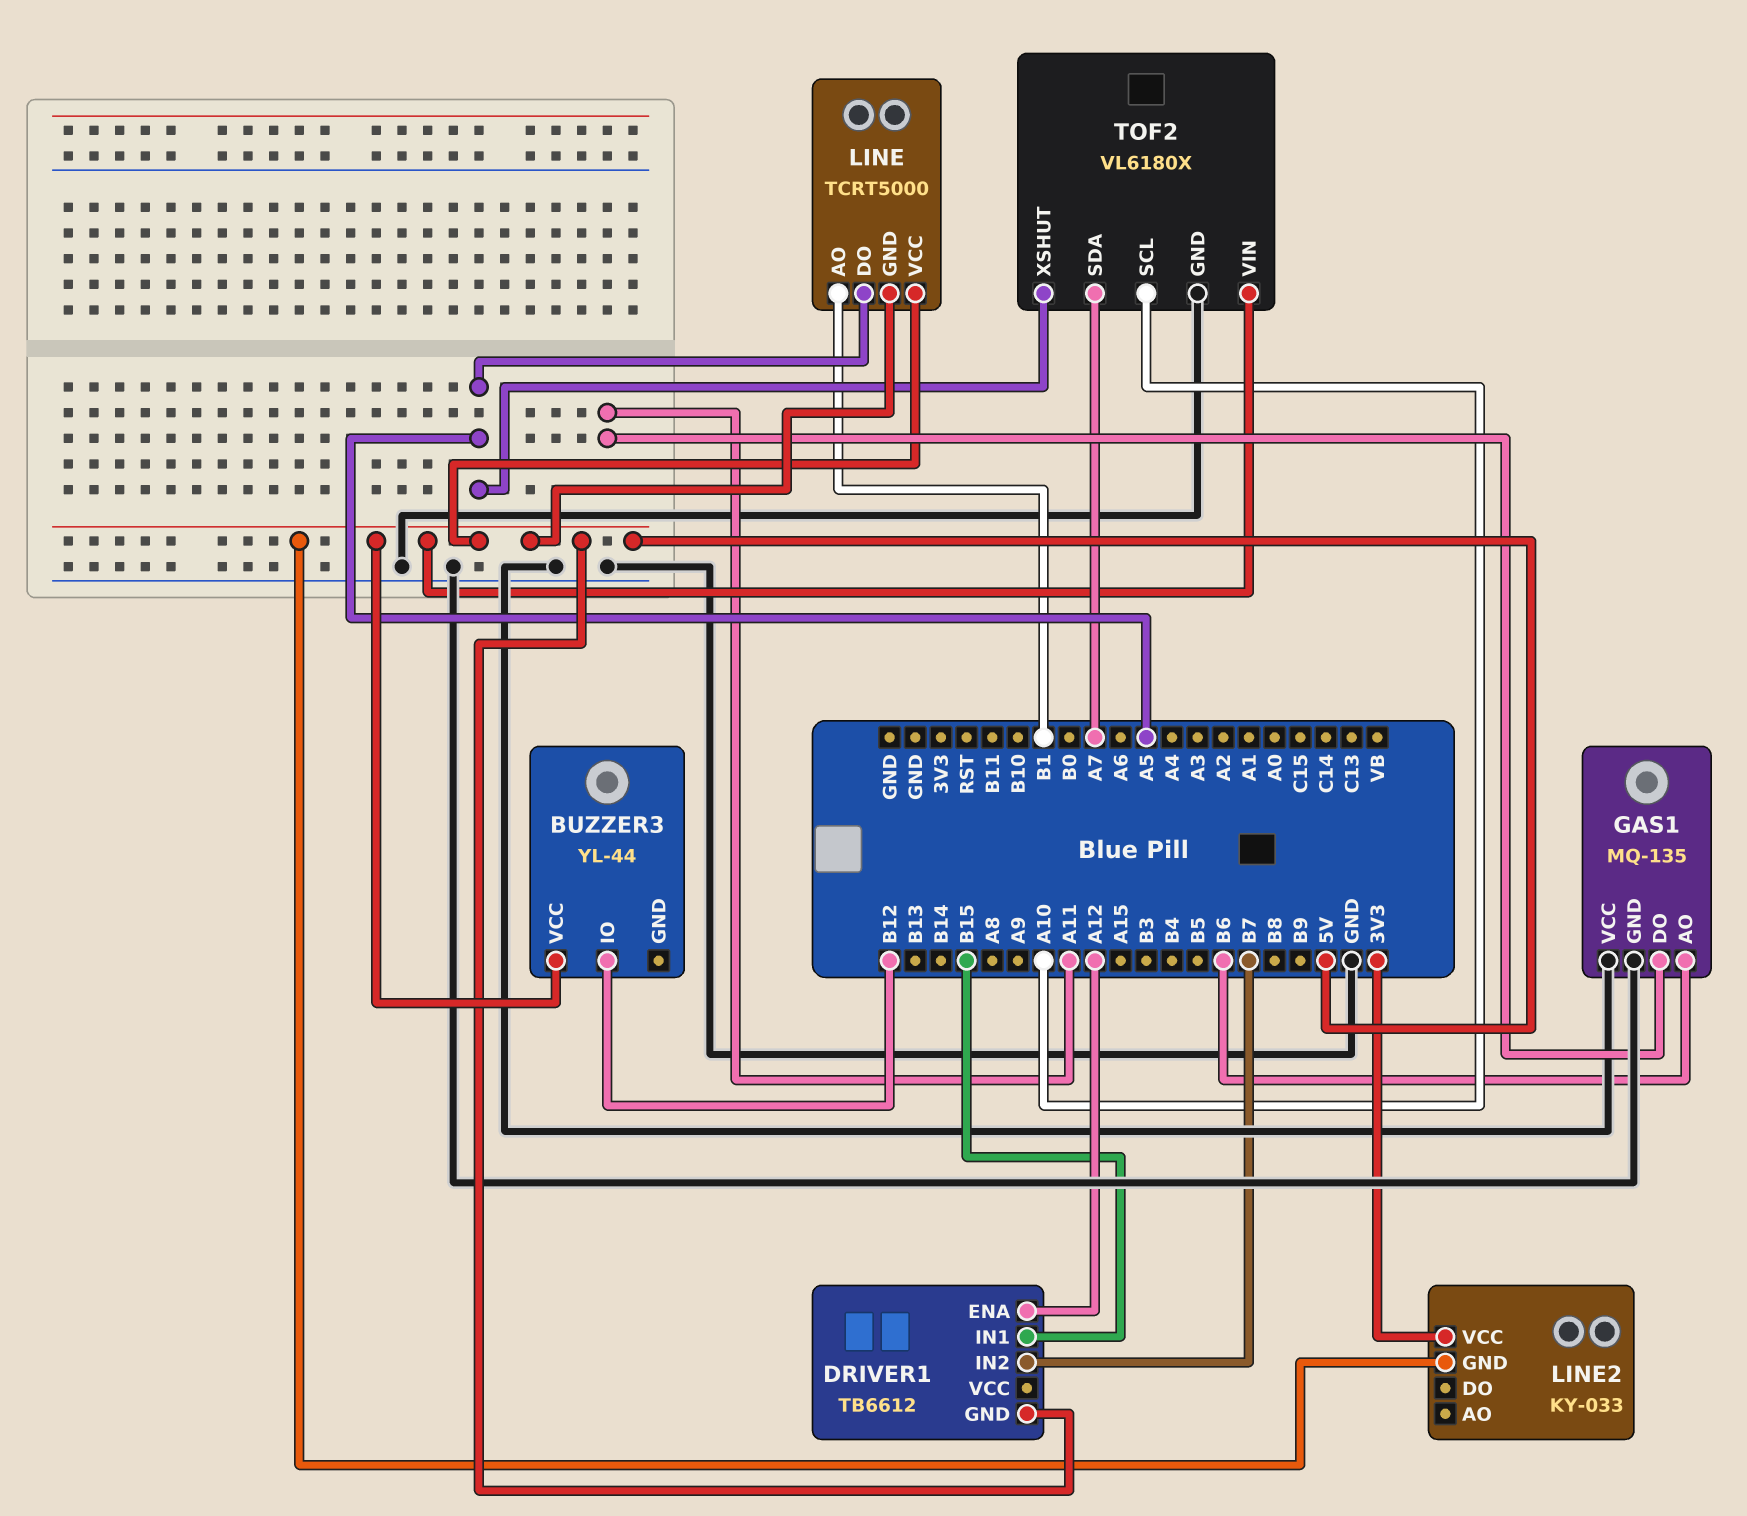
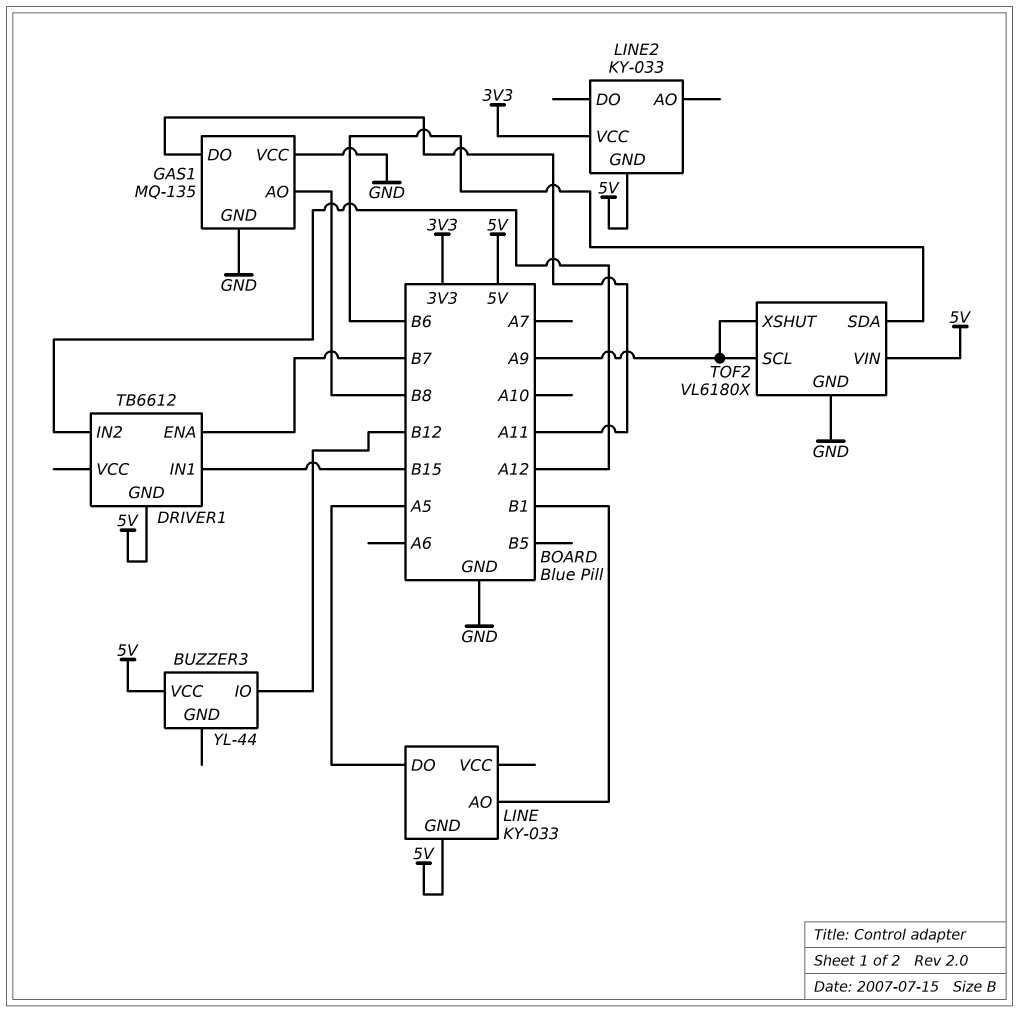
DRIVER1 pin ENA: A12 -> B7
DRIVER1 pin IN2: B7 -> A12
GAS1 pin AO: B6 -> B8
LINE: TCRT5000 -> KY-033
LINE pin VCC: 5V -> none
TOF2 pin SCL: A10 -> A9
TOF2 pin SDA: A7 -> B6
TOF2 pin XSHUT: A5 -> A9

